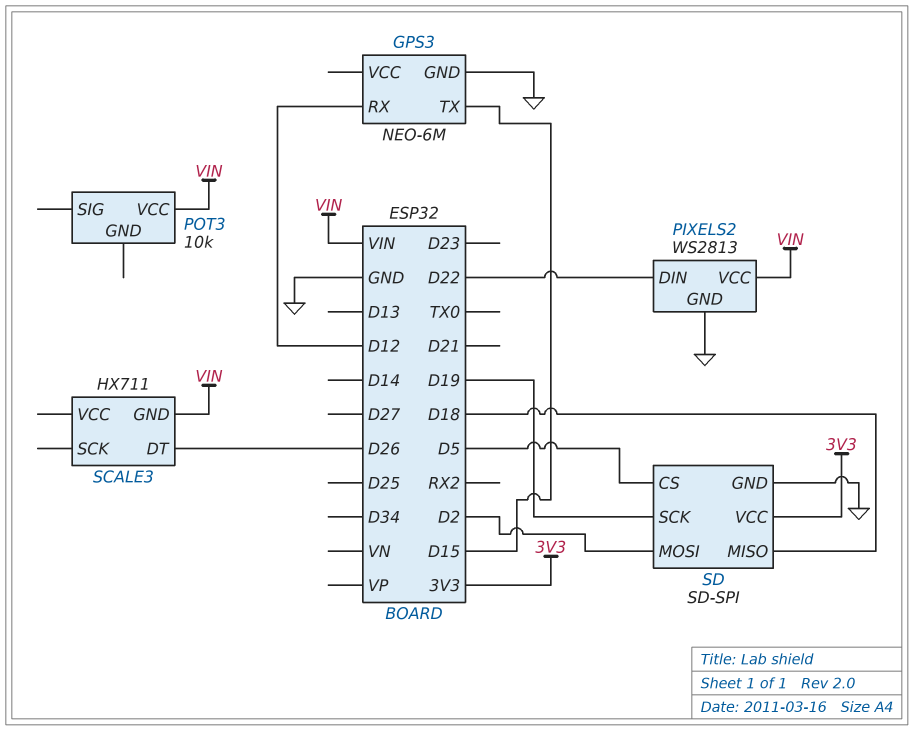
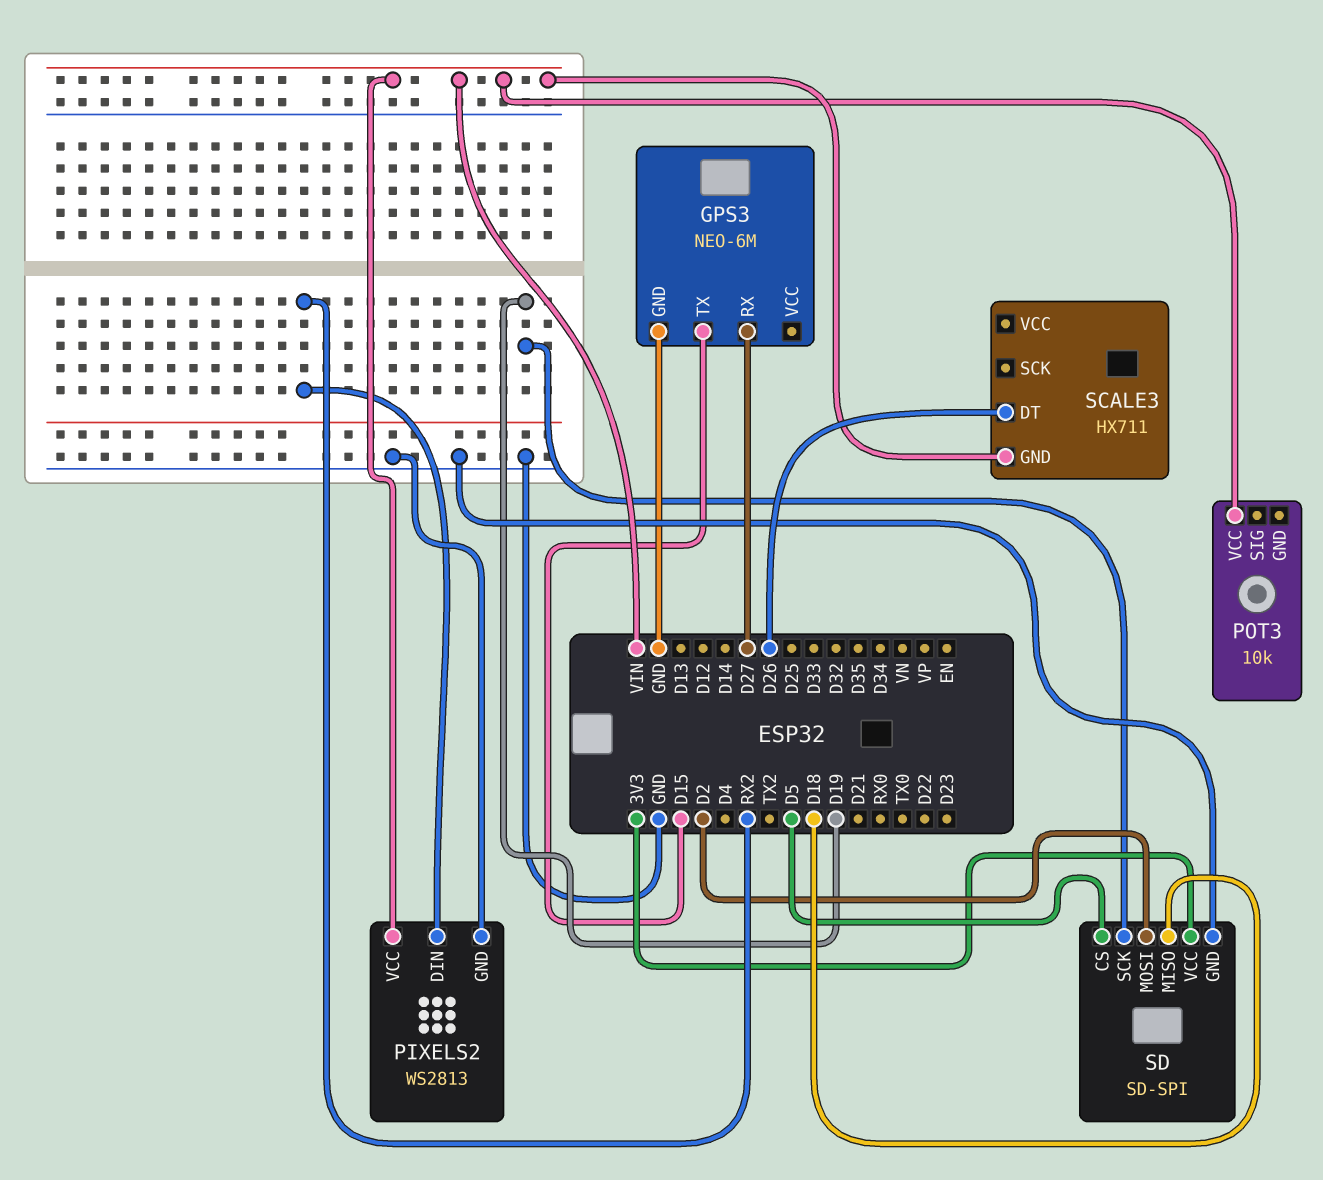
GPS3 pin RX: D12 -> D27
PIXELS2 pin DIN: D22 -> RX2

